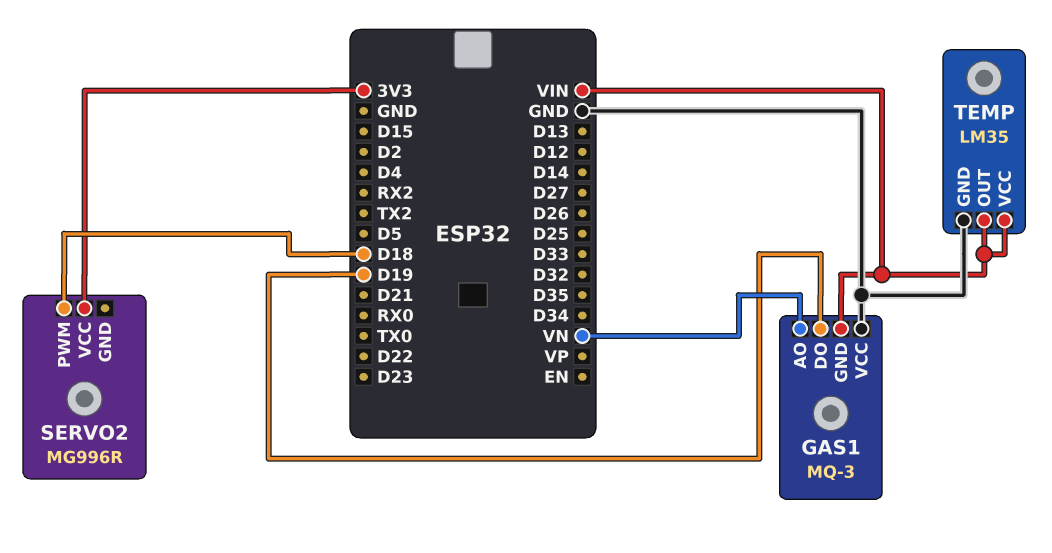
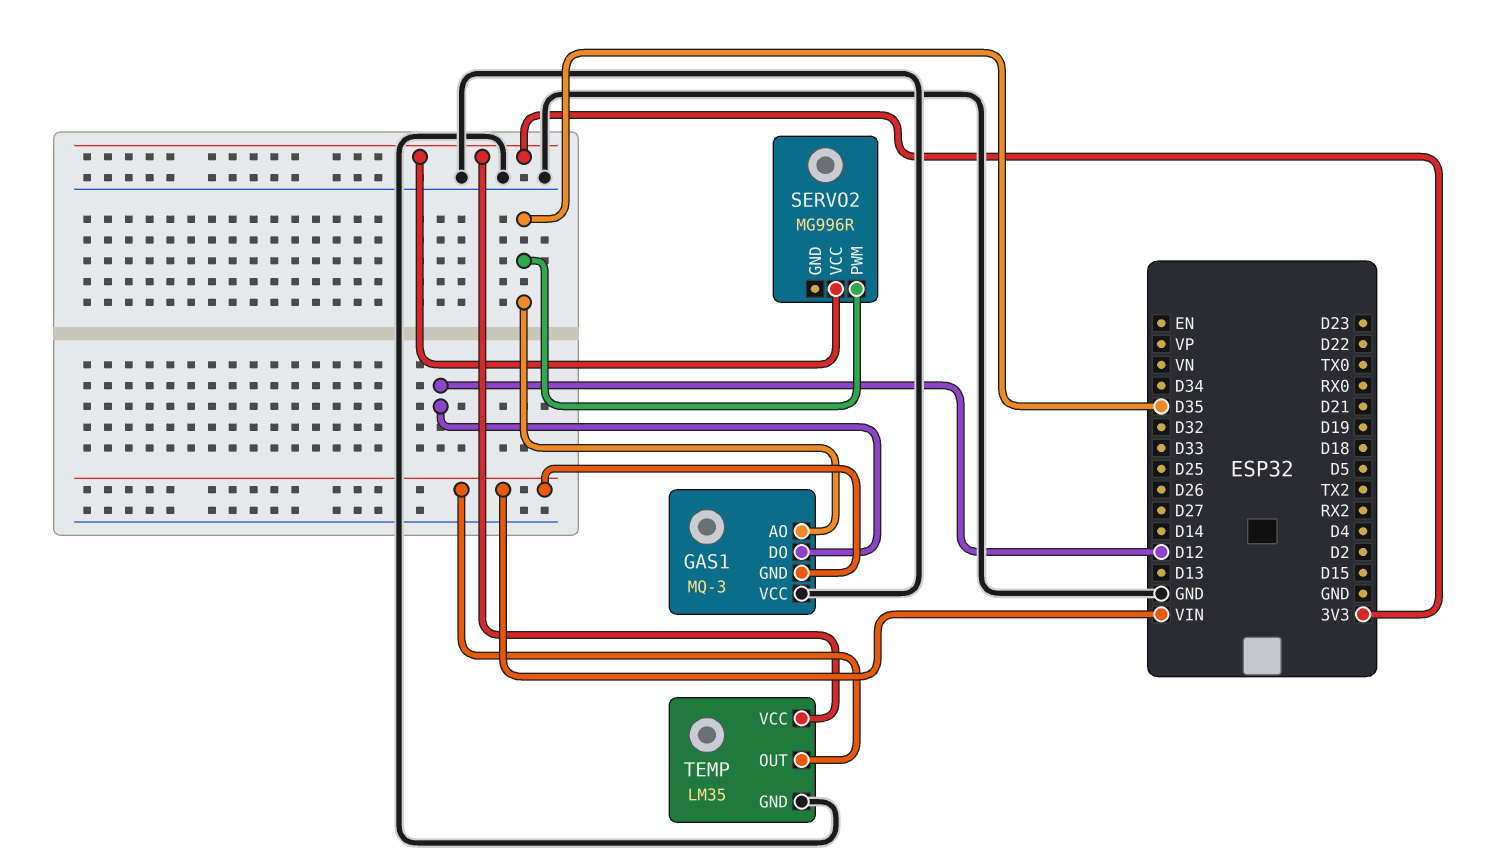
GAS1 pin AO: VN -> D35
GAS1 pin DO: D19 -> D12
SERVO2 pin PWM: D18 -> D35
TEMP pin VCC: VIN -> 3V3

